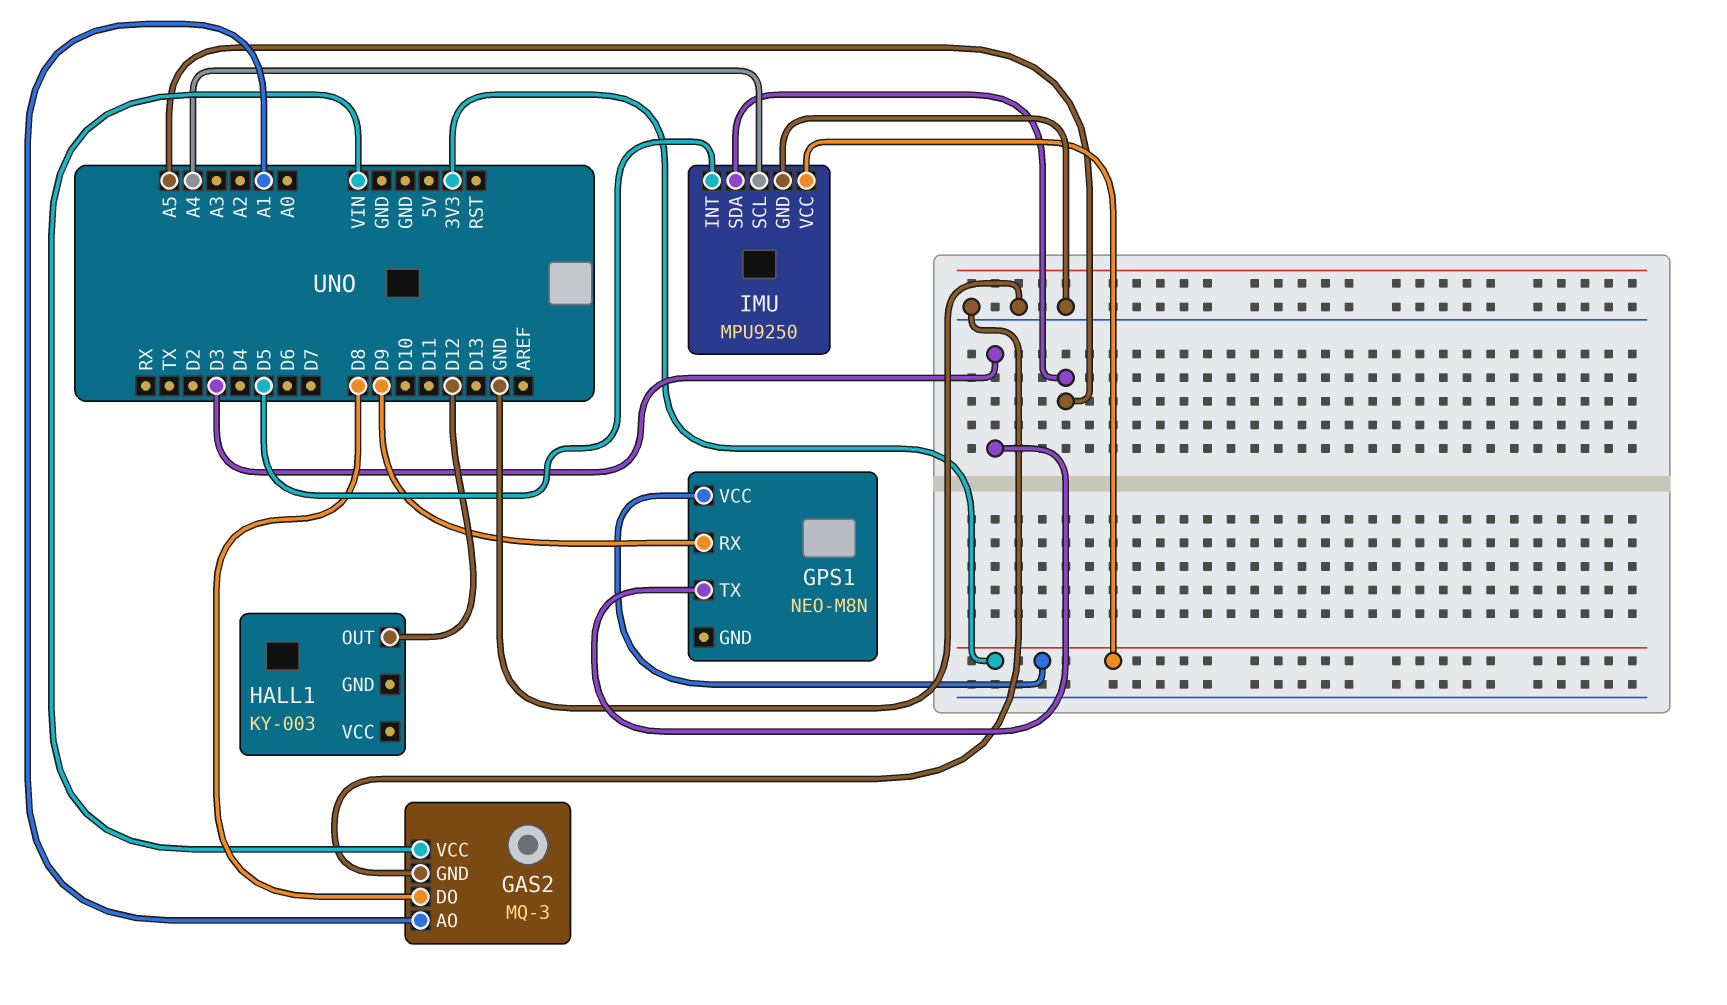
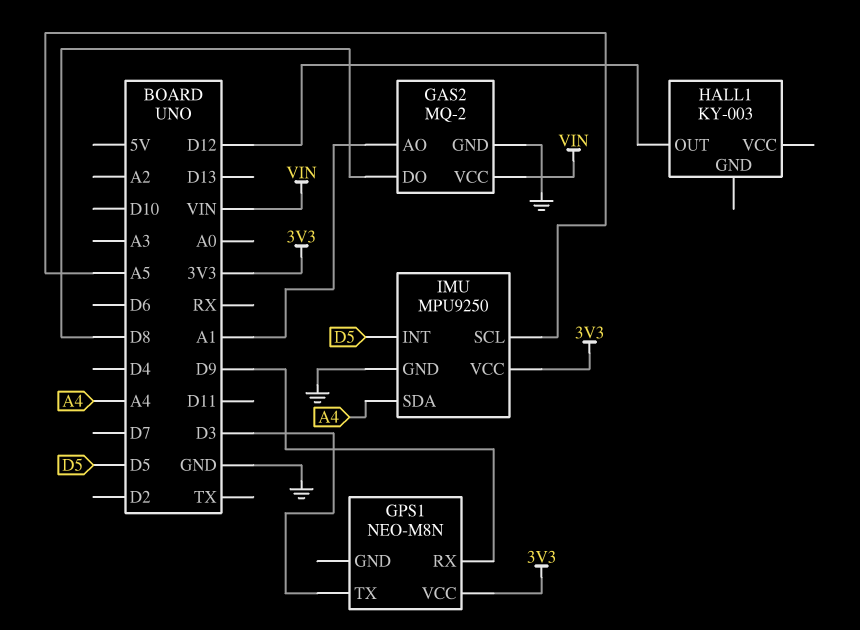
GAS2: MQ-3 -> MQ-2
IMU pin SCL: A4 -> A5
IMU pin SDA: A5 -> A4

